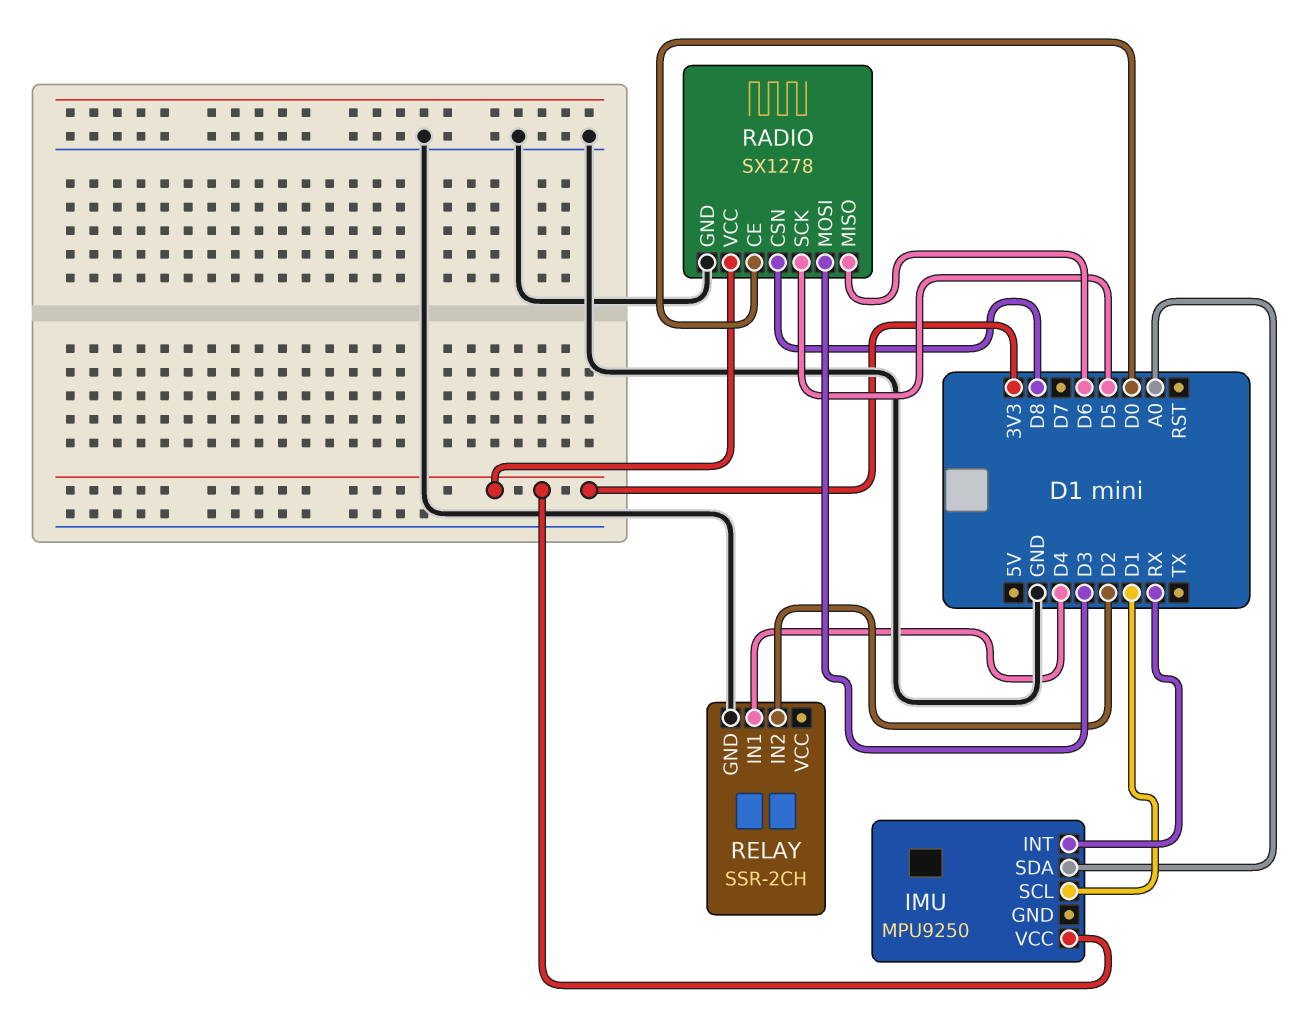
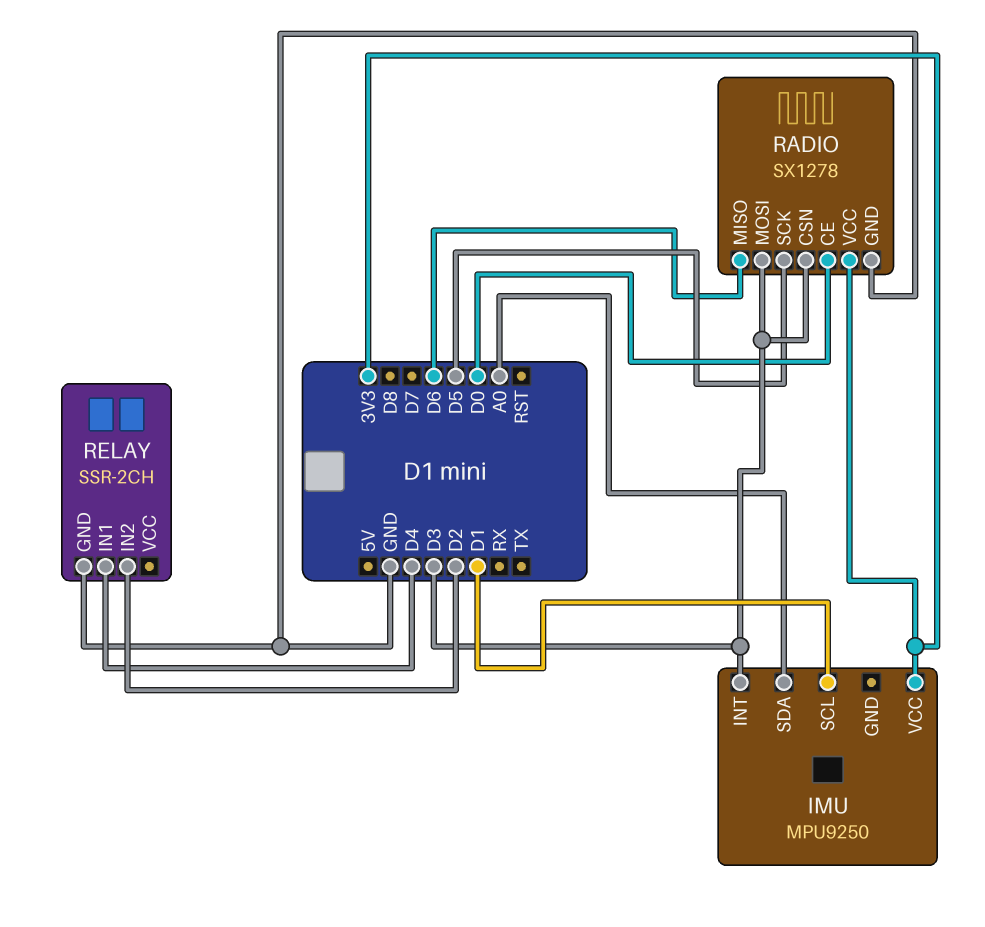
IMU pin INT: RX -> D3
RADIO pin CSN: D8 -> D3

